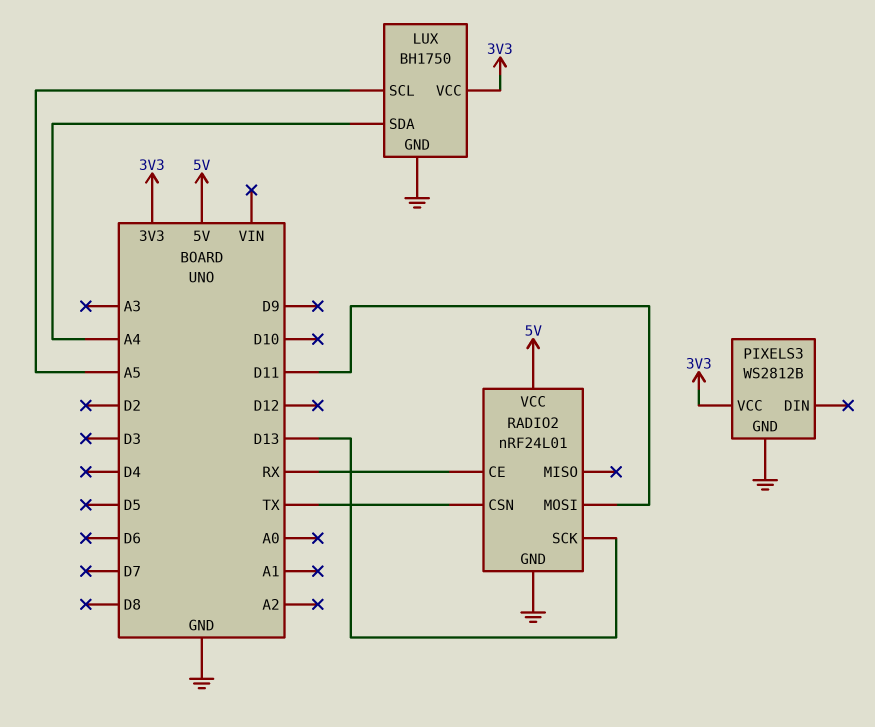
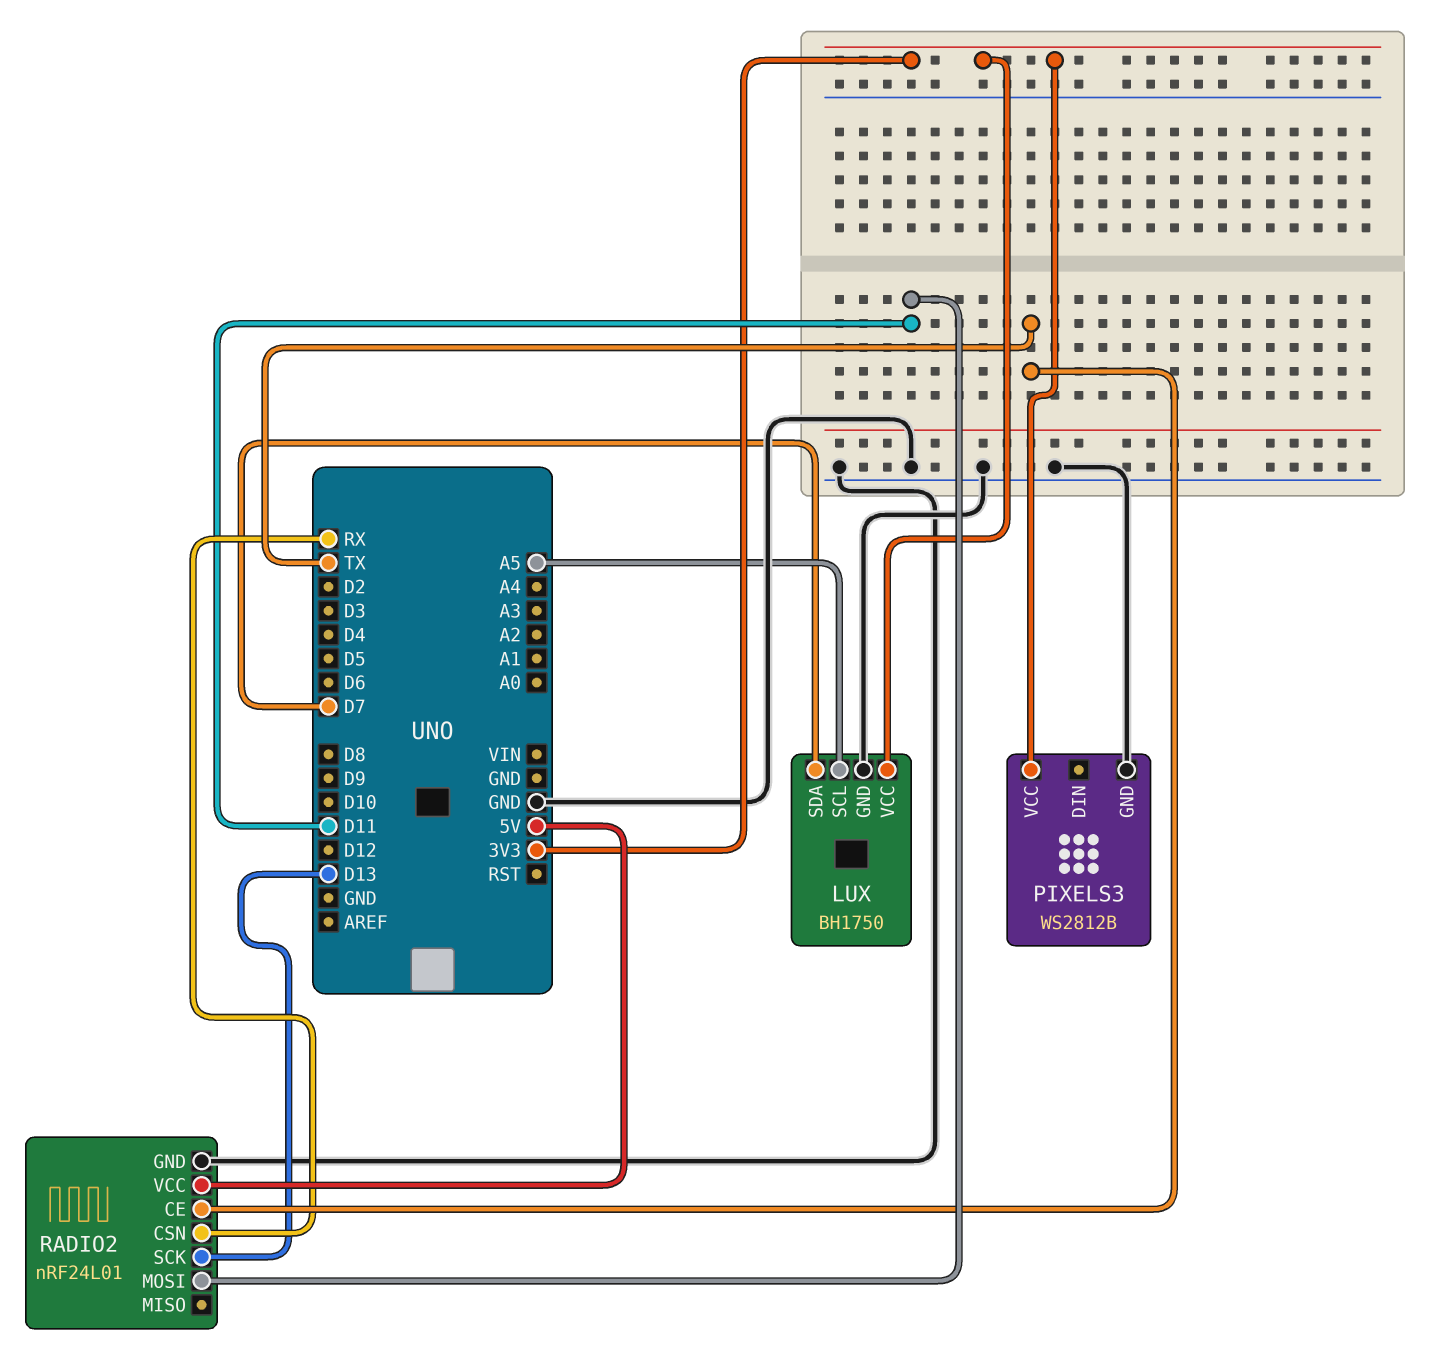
LUX pin SDA: A4 -> D7
RADIO2 pin CE: RX -> TX
RADIO2 pin CSN: TX -> RX

